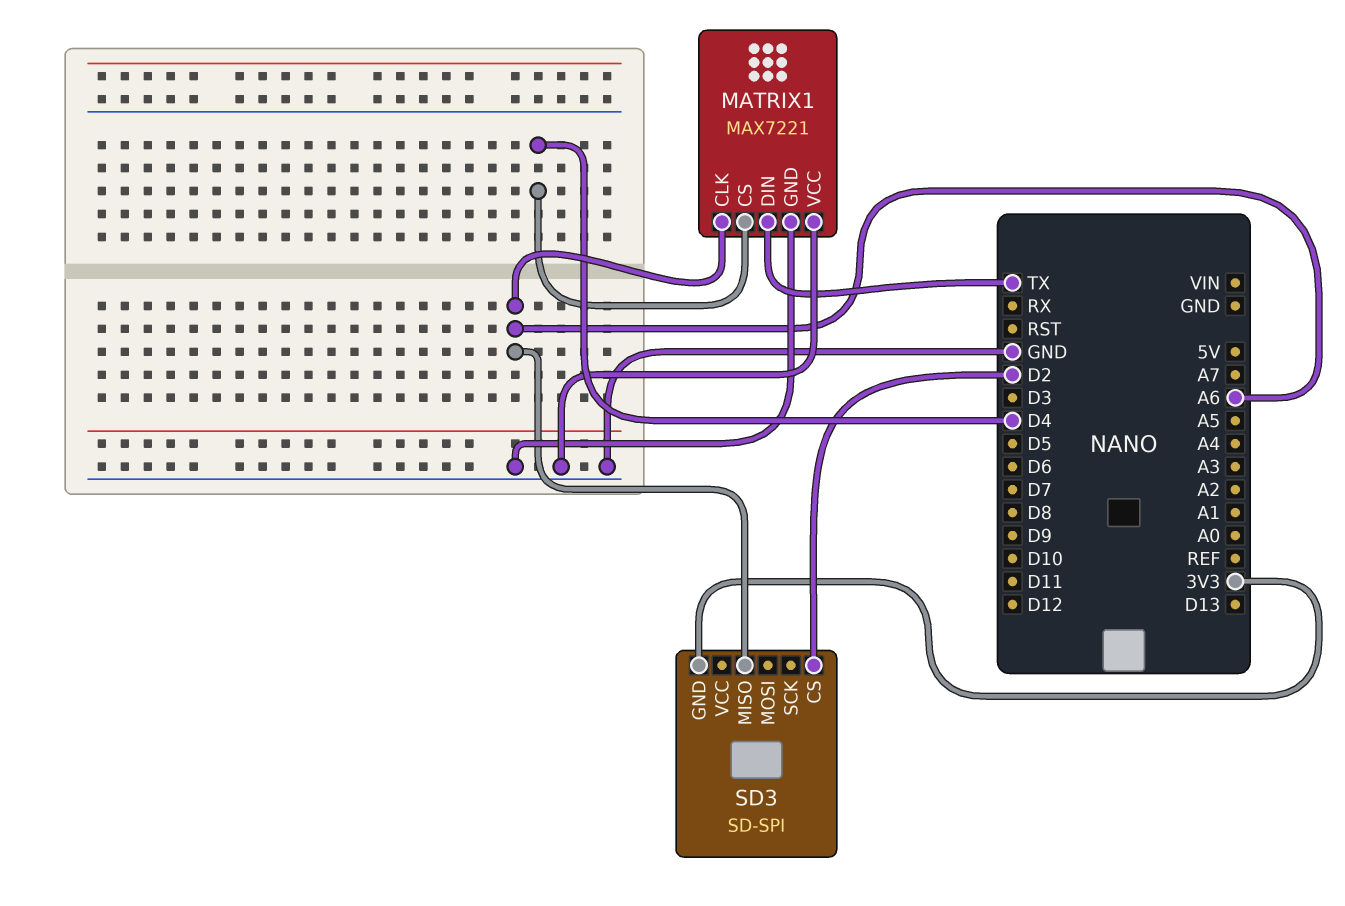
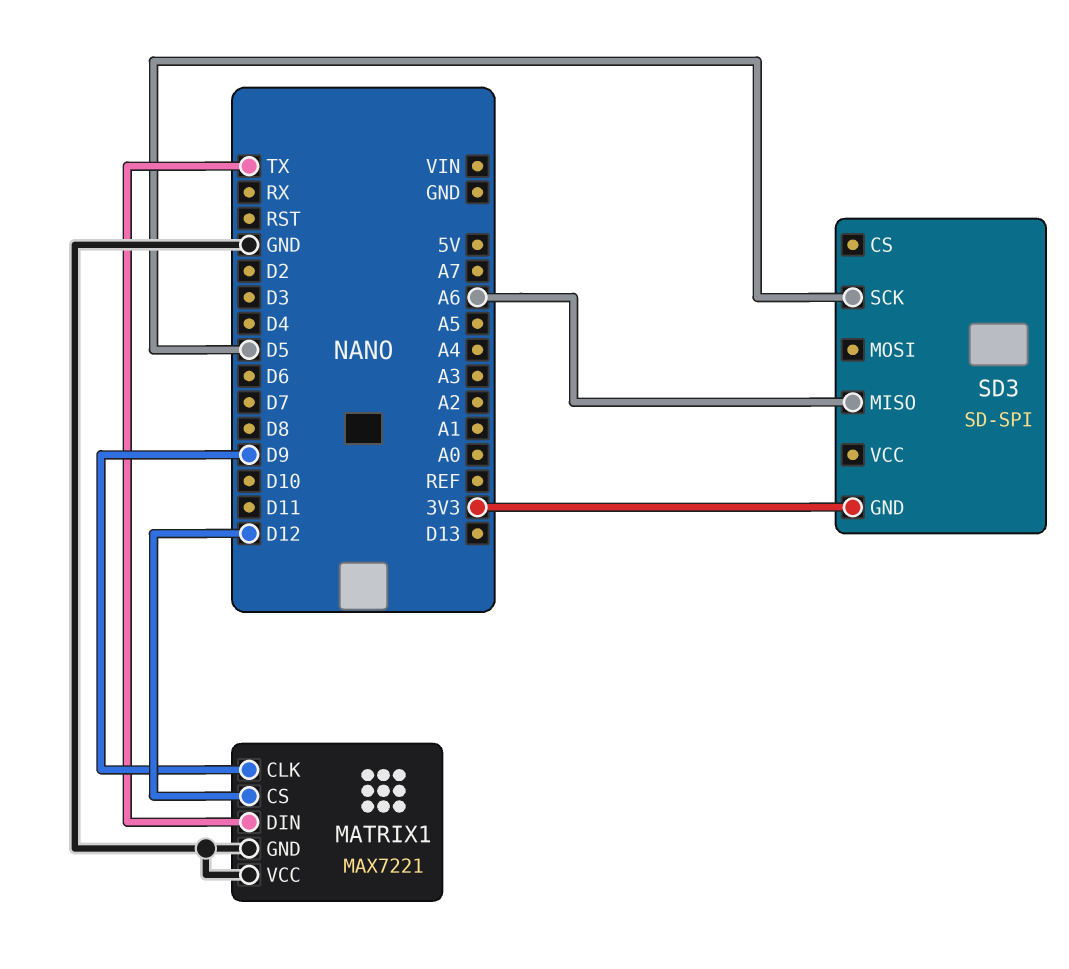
MATRIX1 pin CLK: A6 -> D9
MATRIX1 pin CS: D4 -> D12
SD3 pin CS: D2 -> none
SD3 pin SCK: none -> D5

